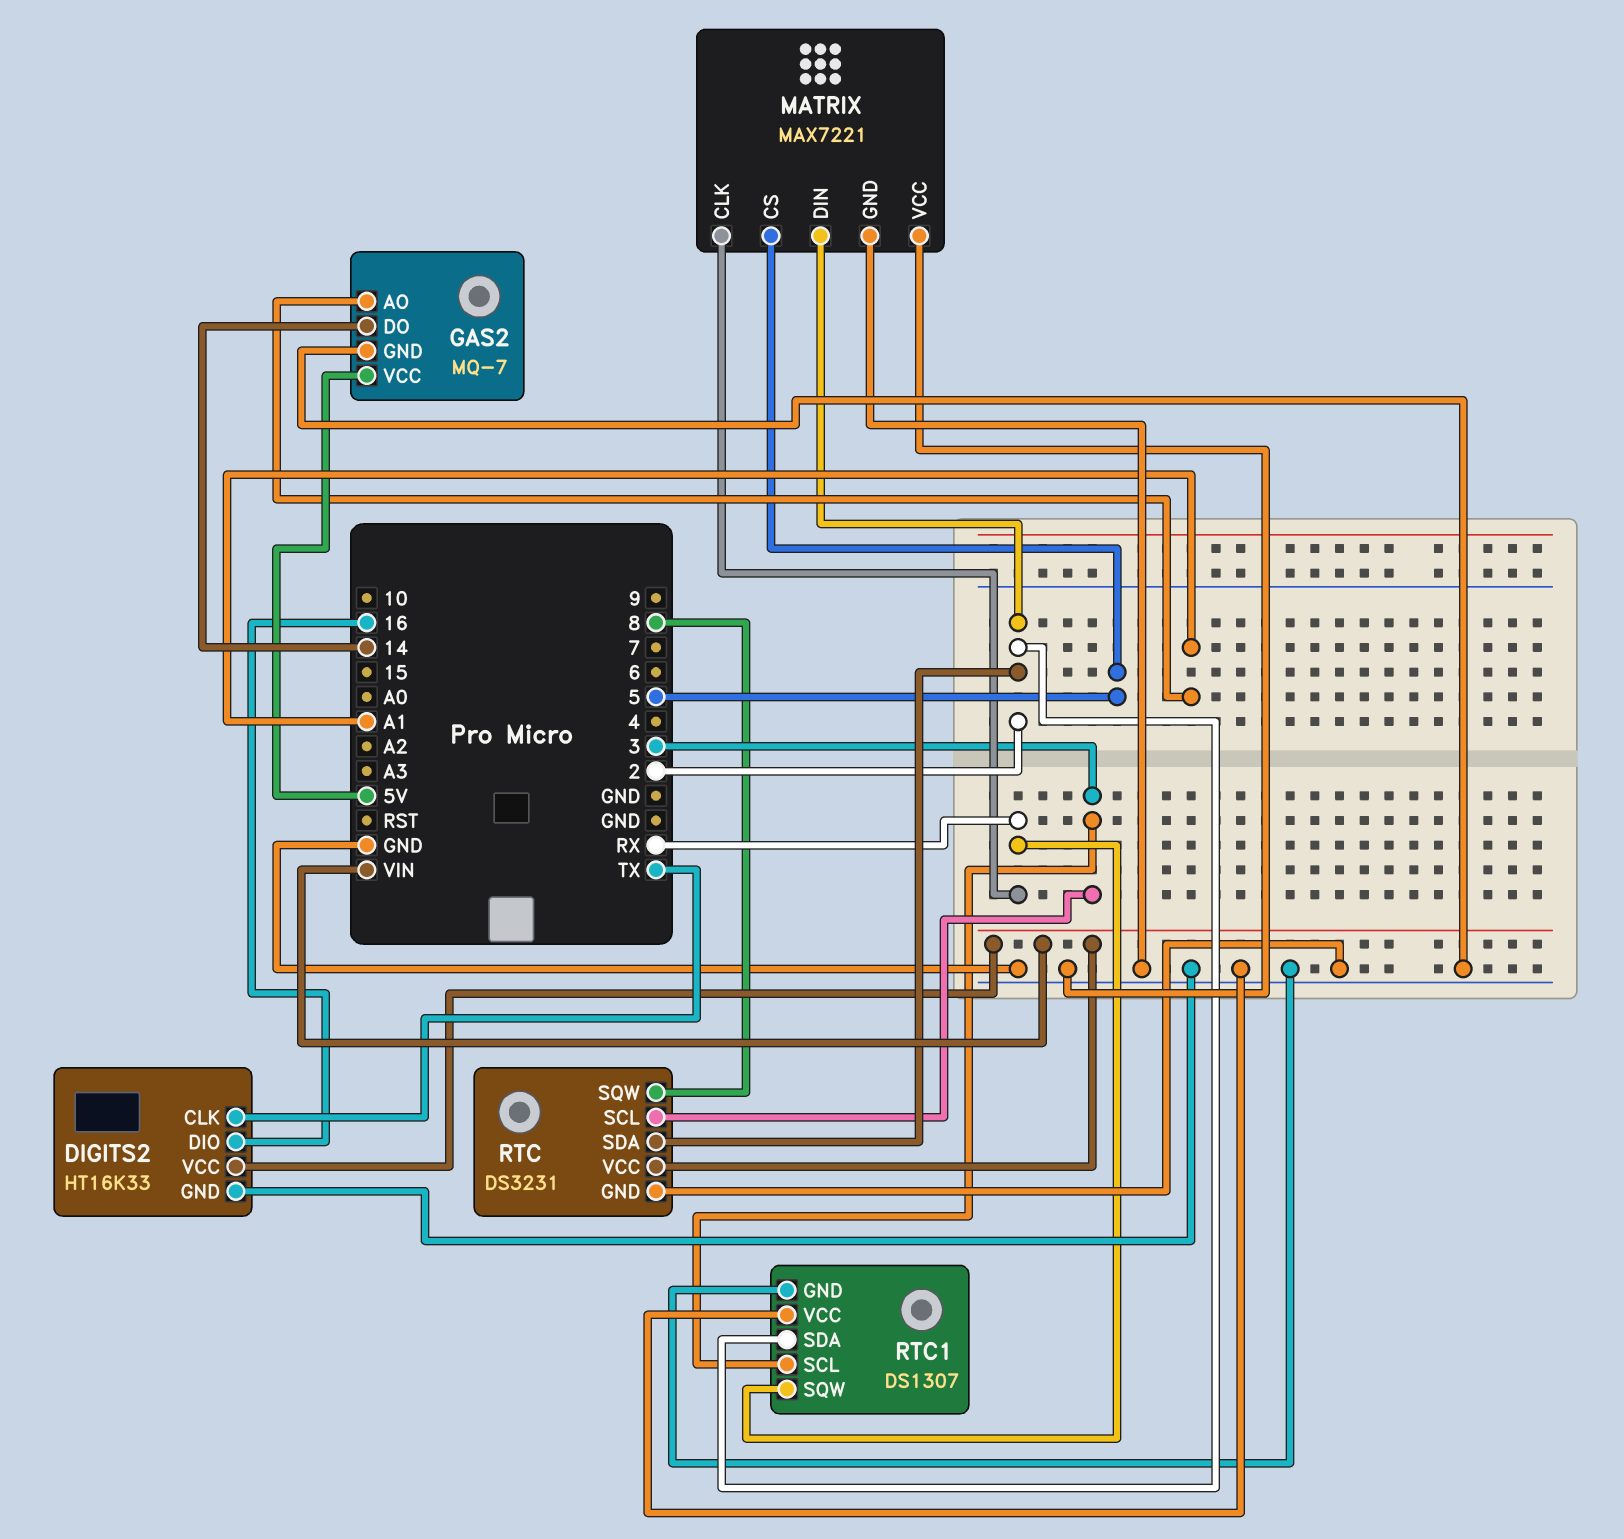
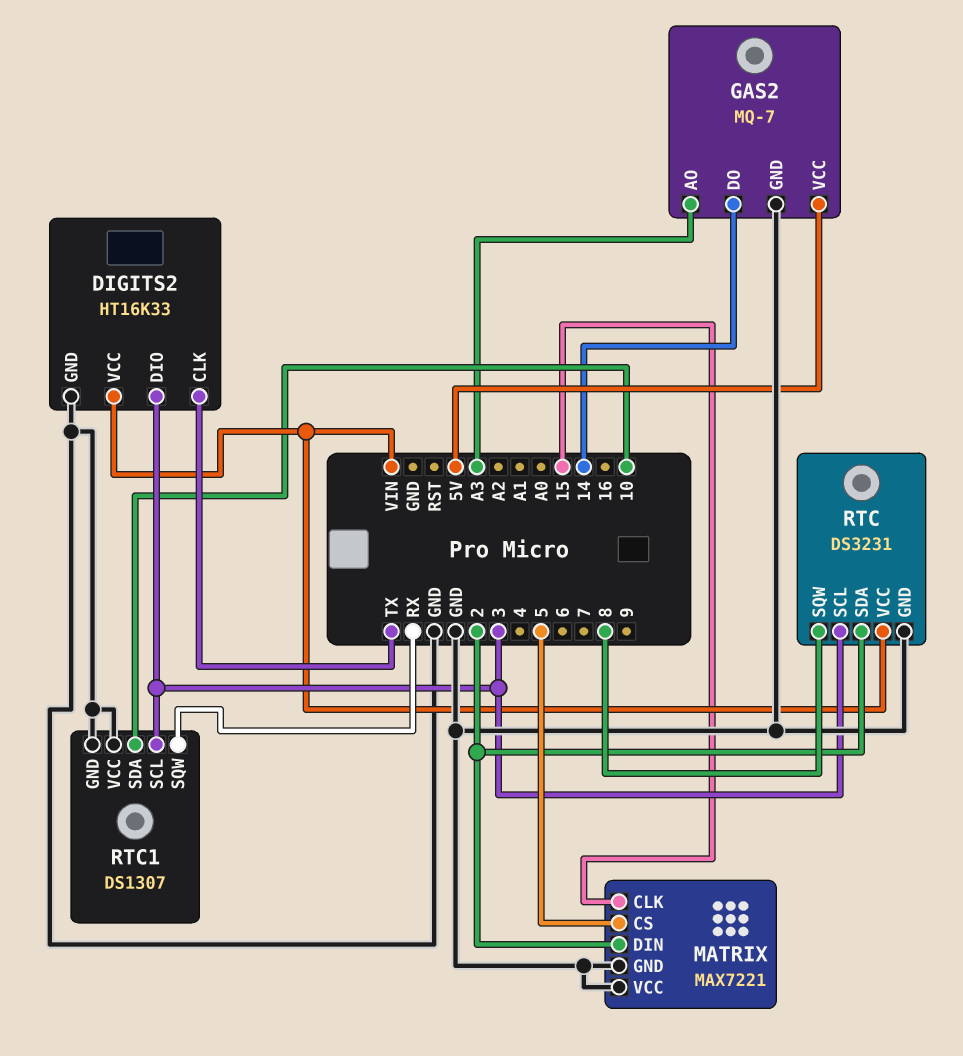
DIGITS2 pin DIO: 16 -> 3
GAS2 pin AO: A1 -> A3
MATRIX pin CLK: RX -> 15
RTC1 pin SDA: 2 -> 10

